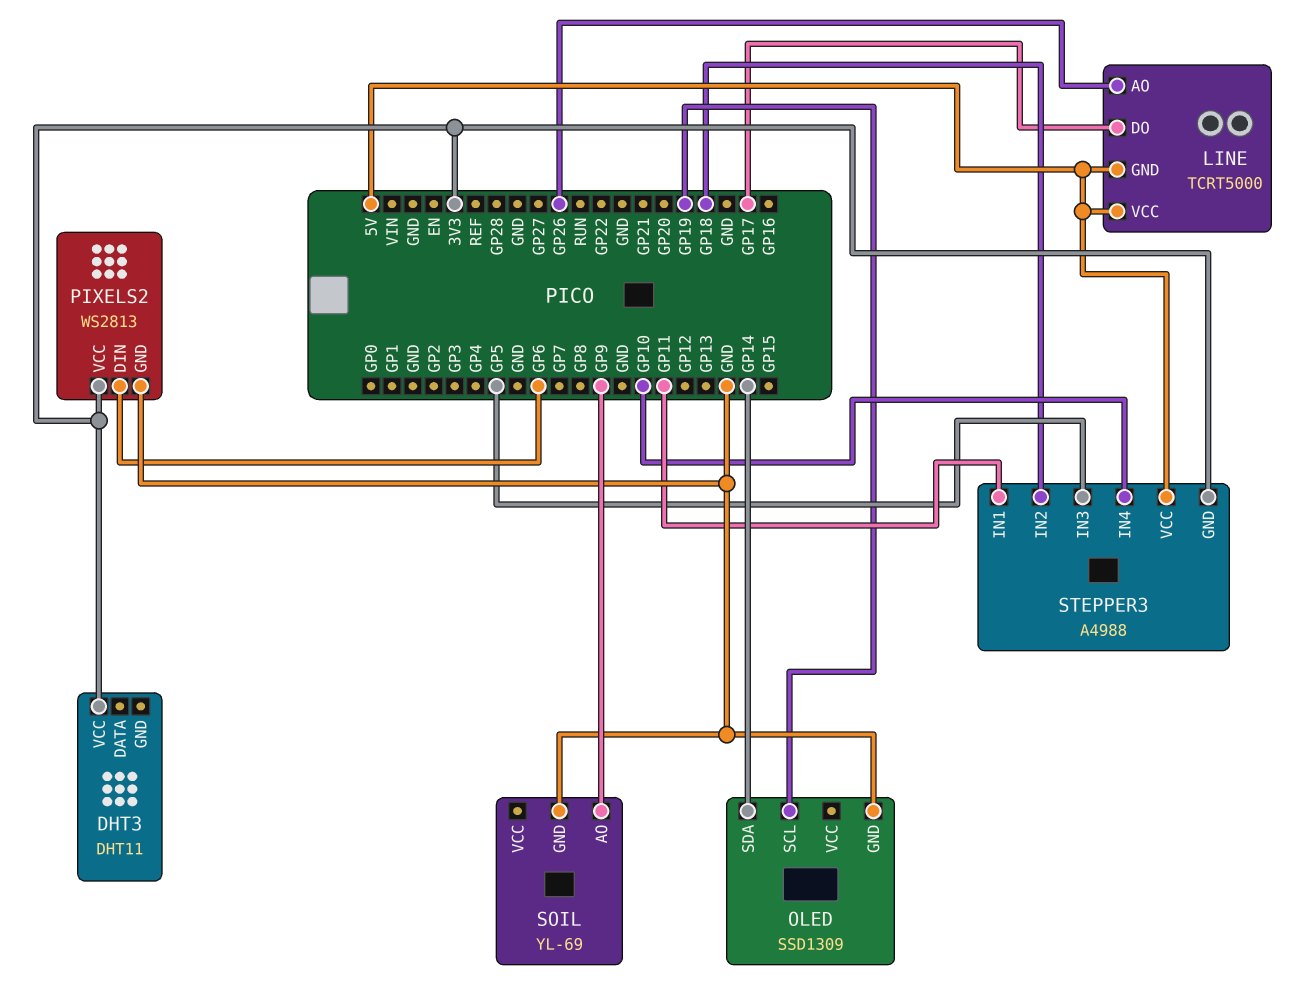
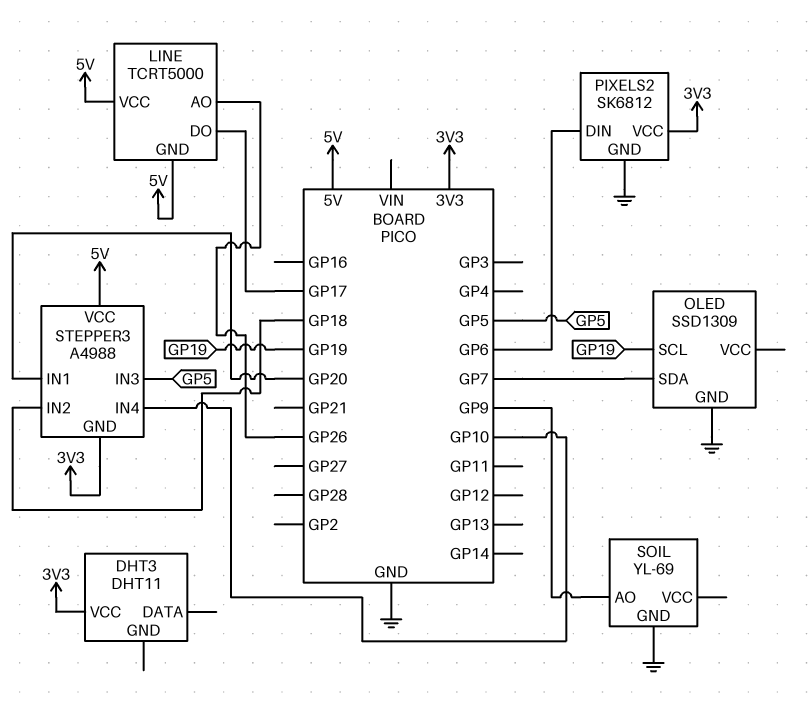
OLED pin SDA: GP14 -> GP7
PIXELS2: WS2813 -> SK6812
STEPPER3 pin IN1: GP11 -> GP20

